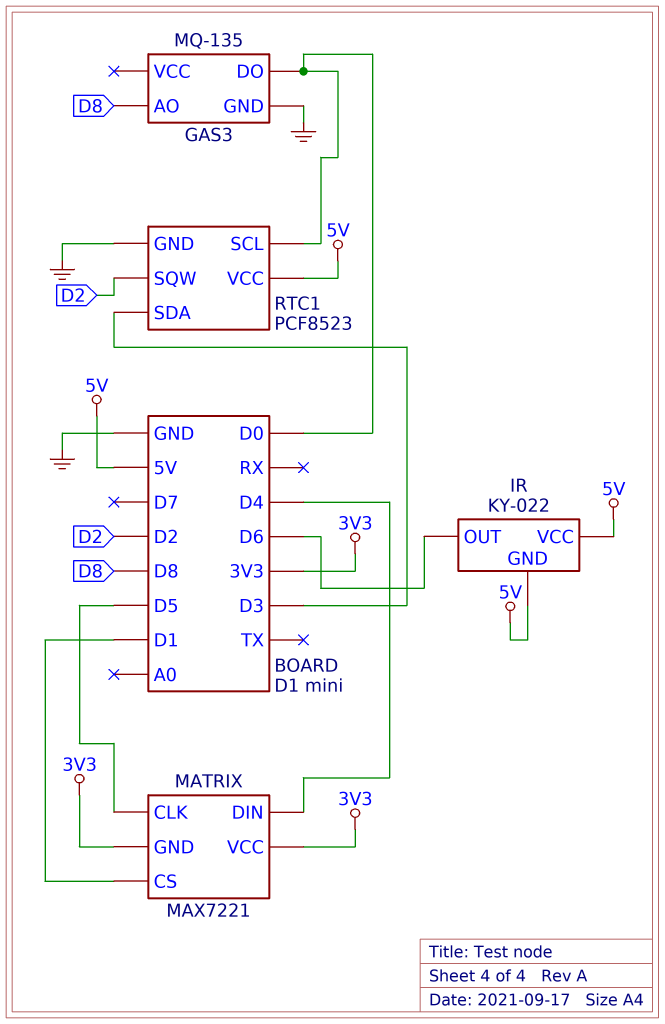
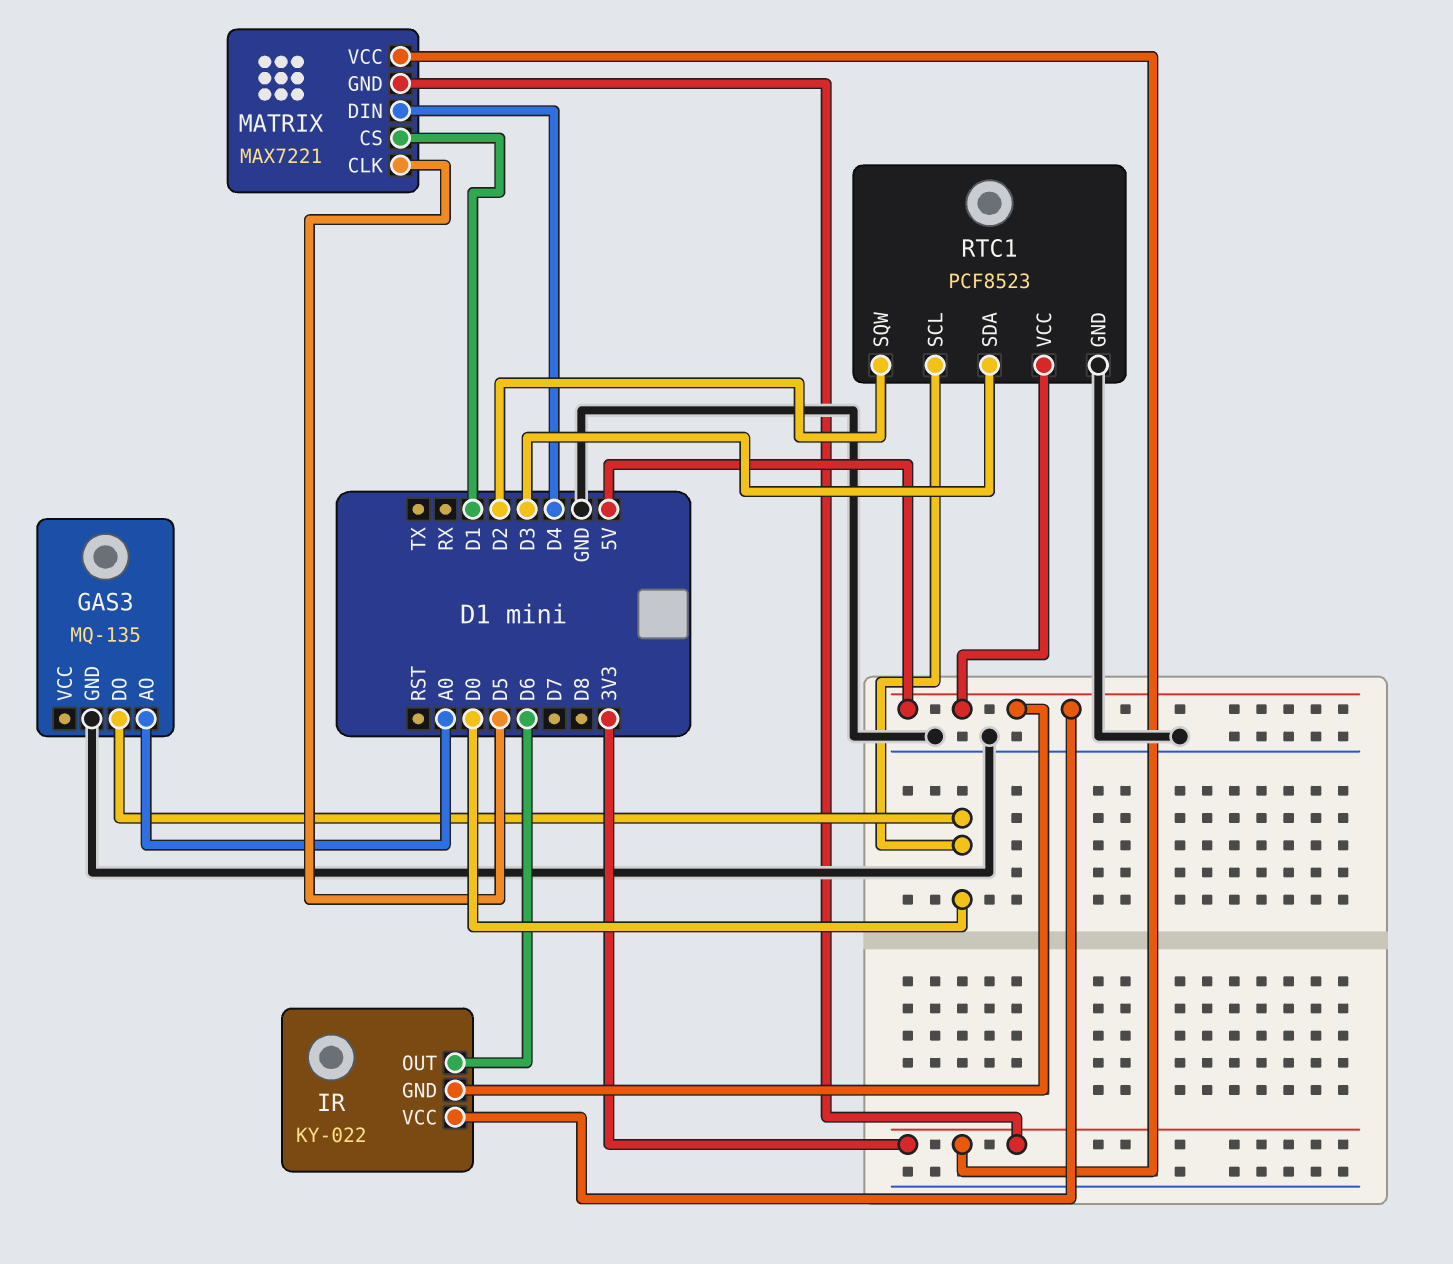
GAS3 pin AO: D8 -> A0

